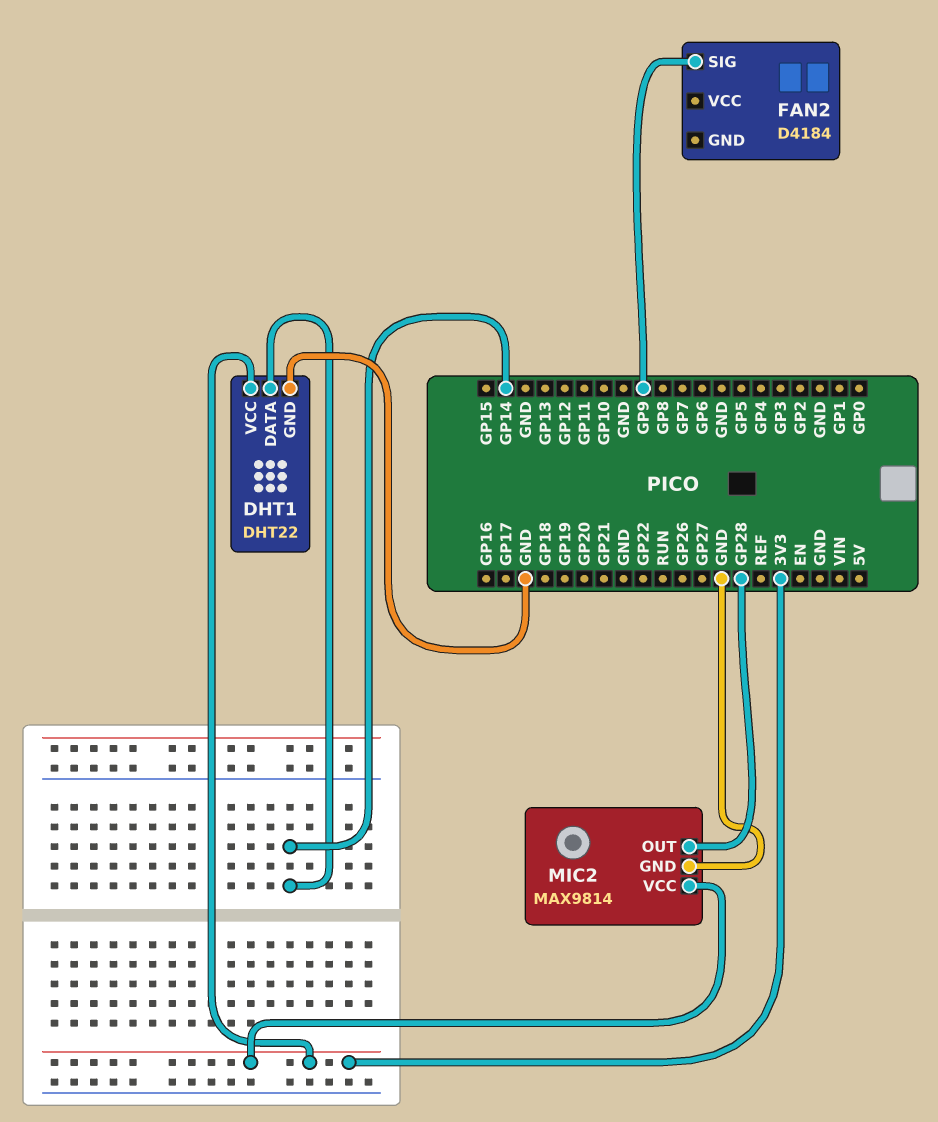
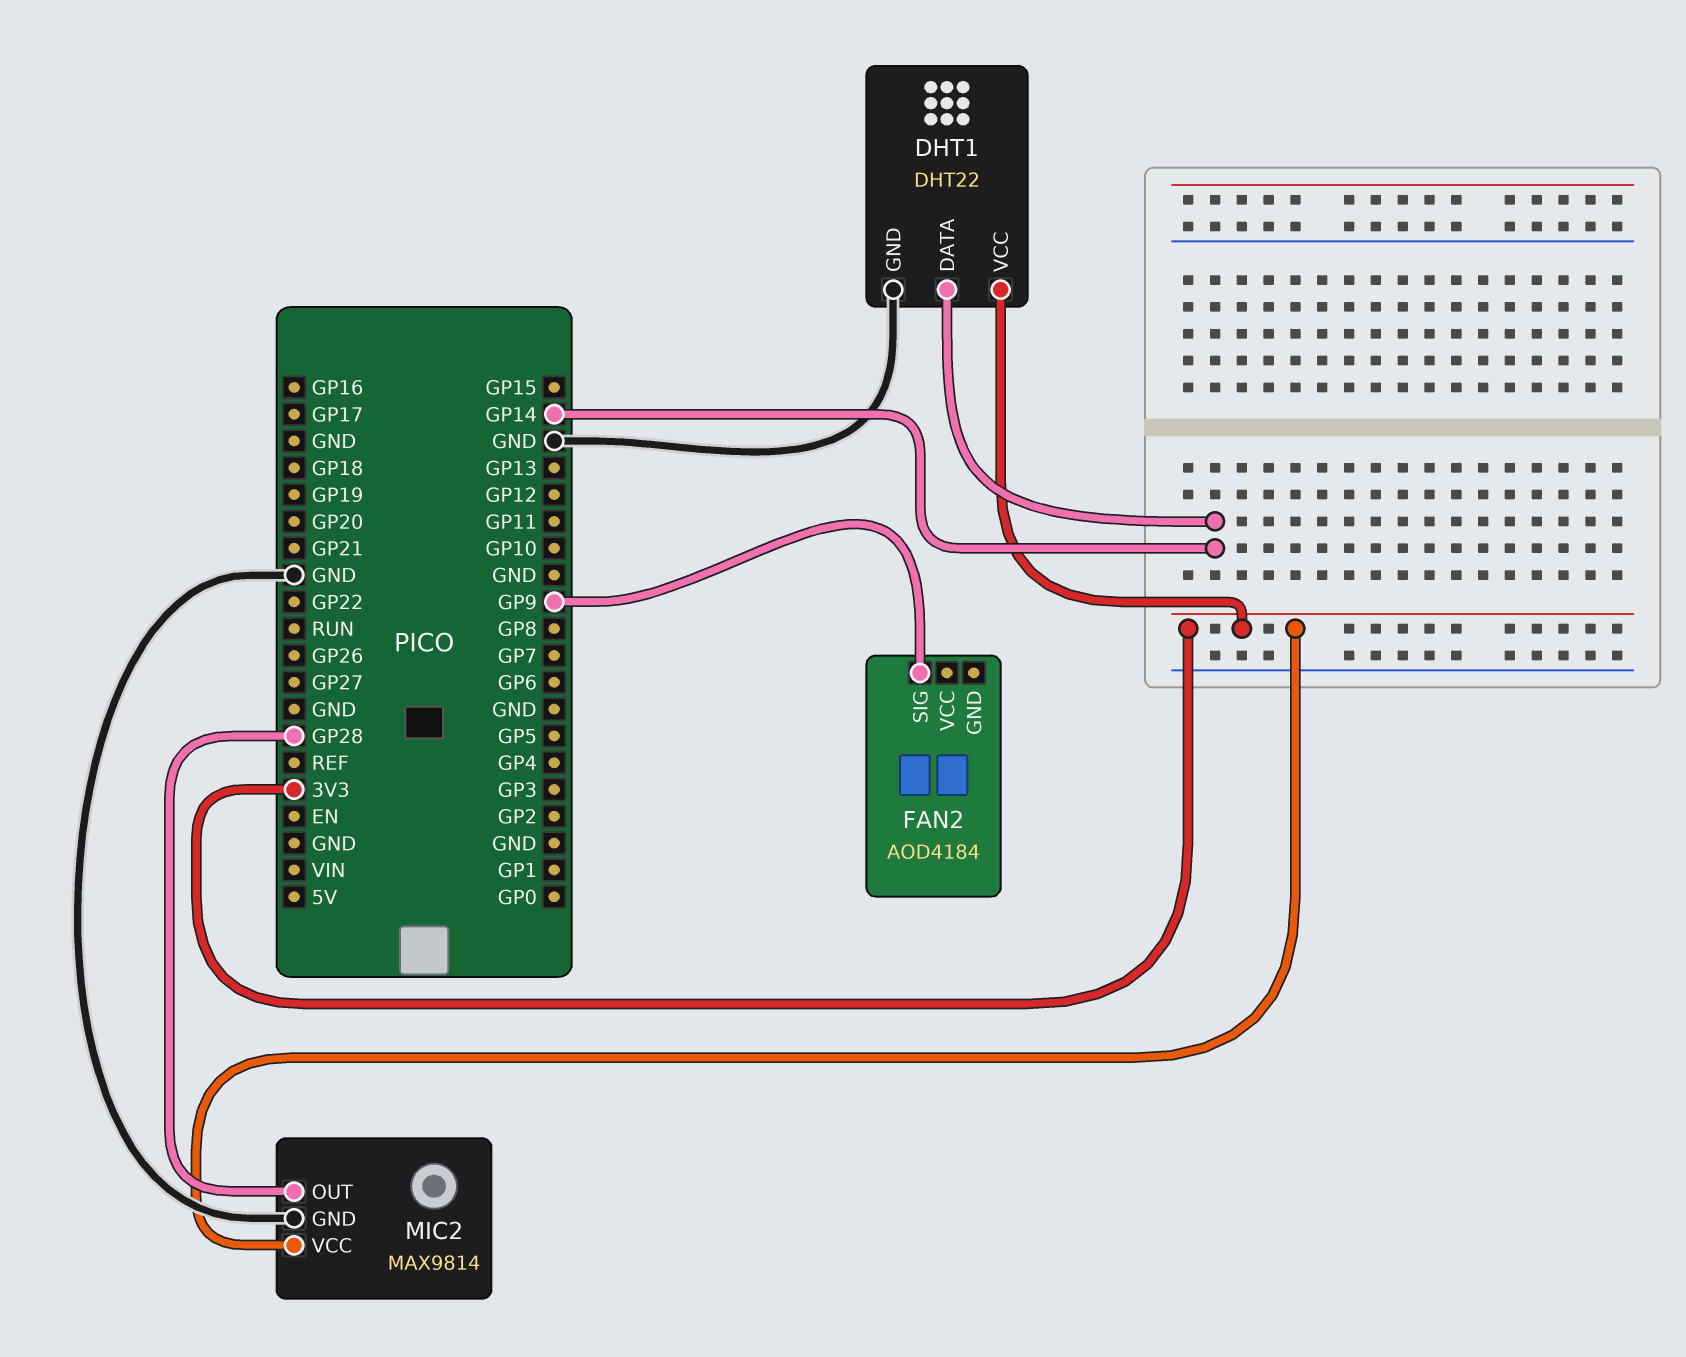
FAN2: D4184 -> AOD4184

